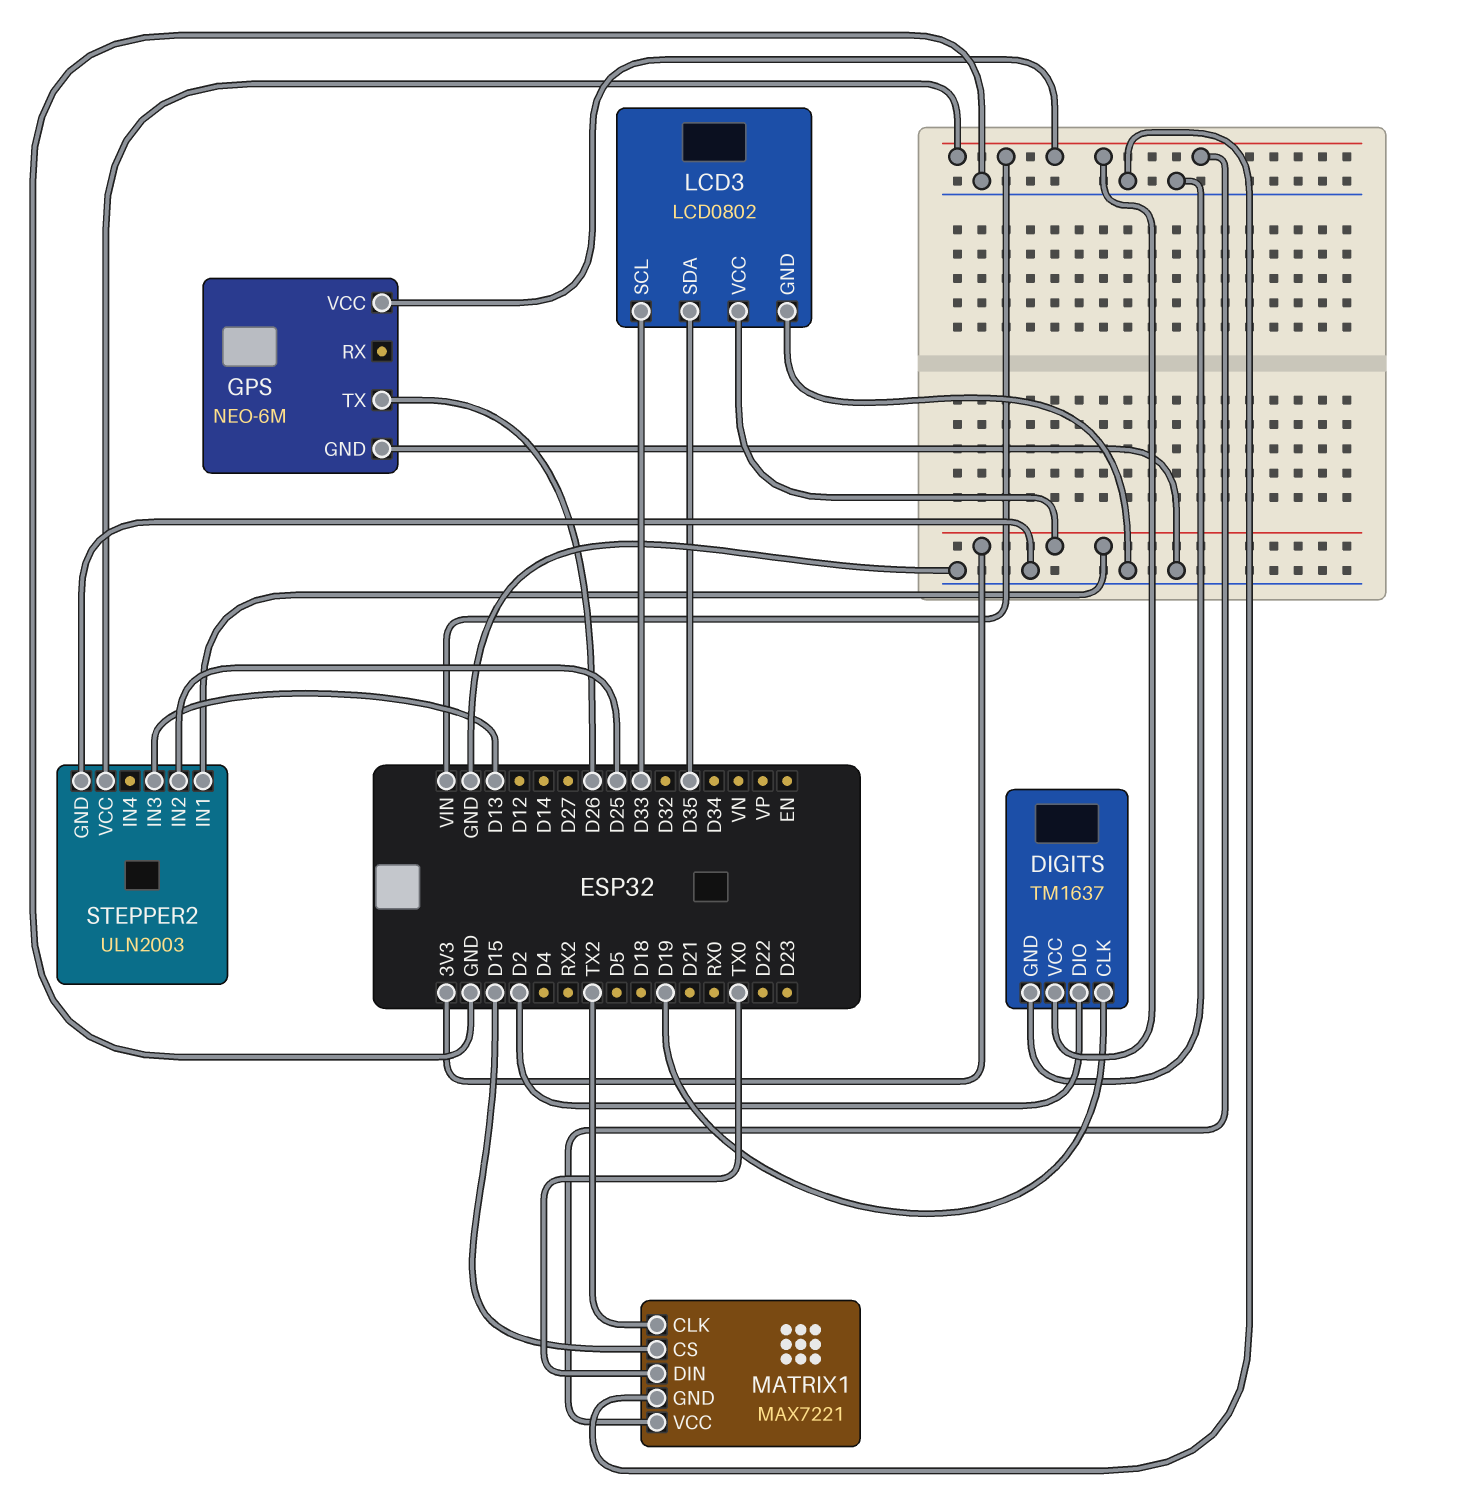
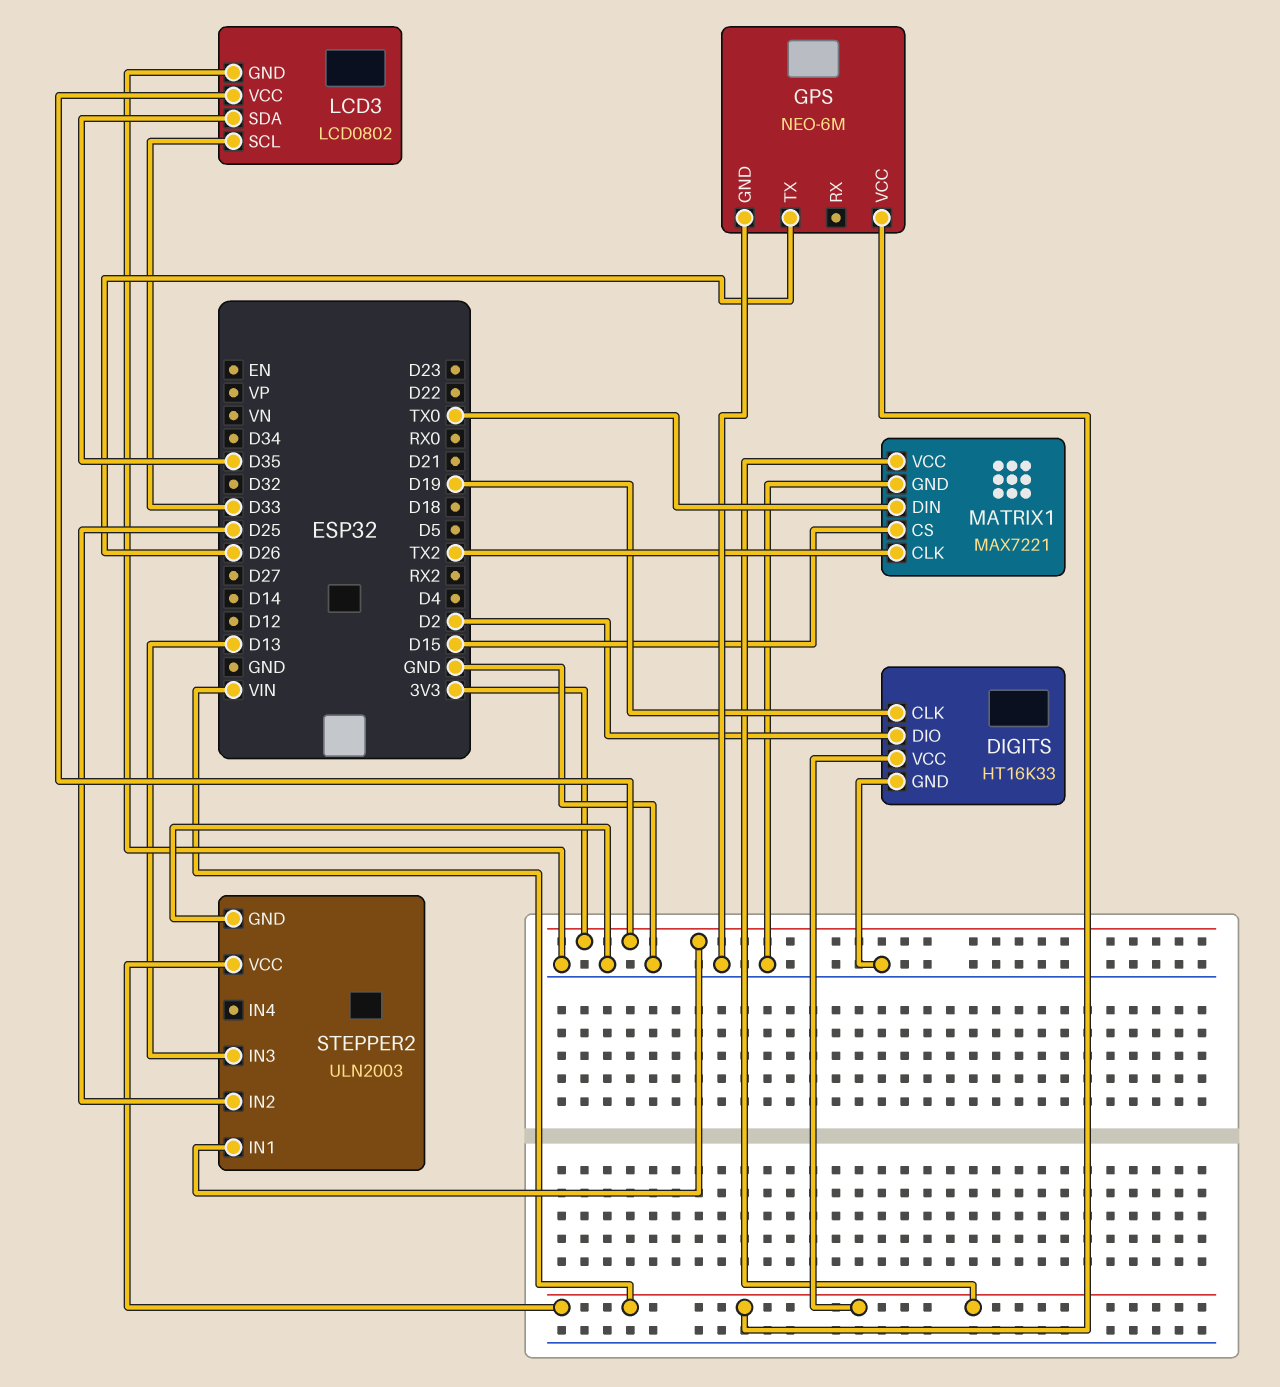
DIGITS: TM1637 -> HT16K33

